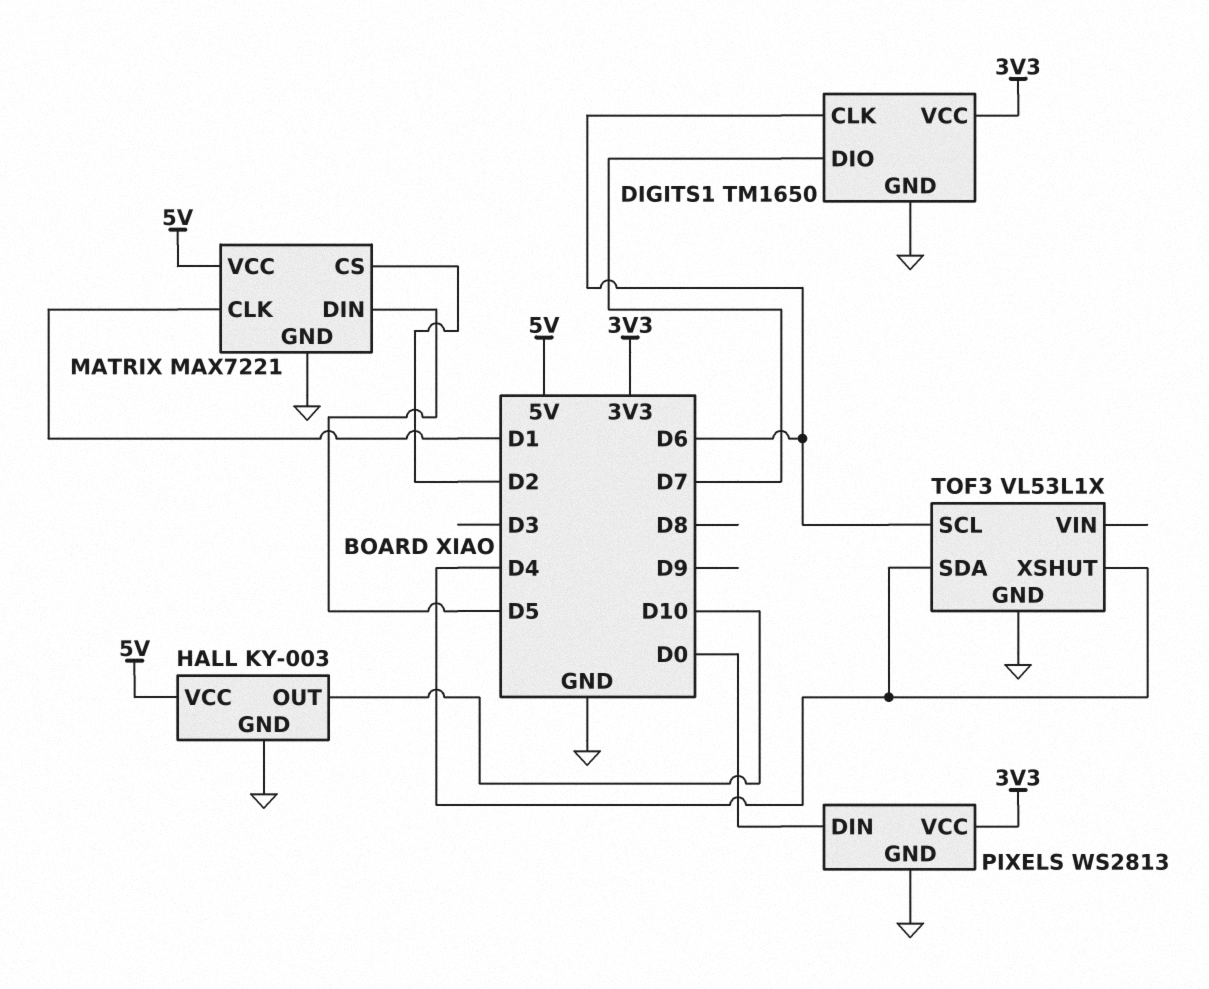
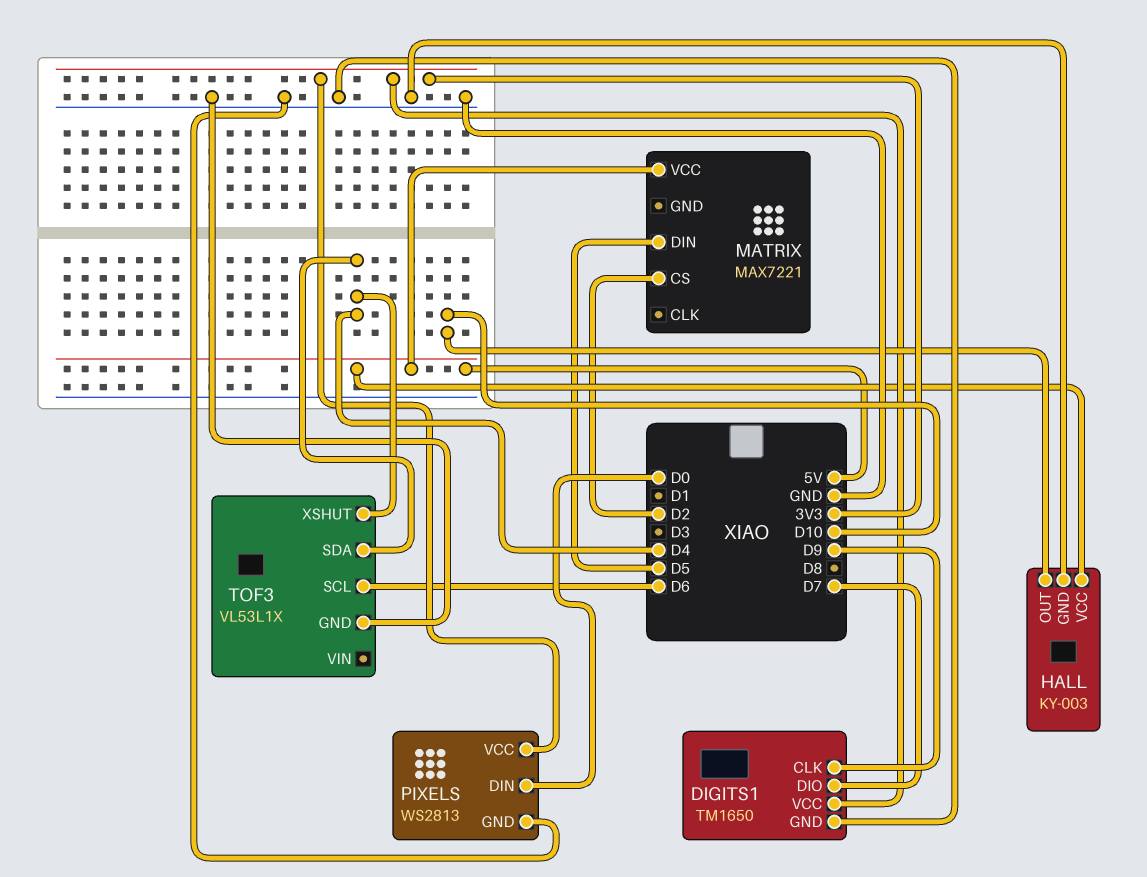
DIGITS1 pin CLK: D6 -> D9
MATRIX pin CLK: D1 -> none
MATRIX pin GND: GND -> none

